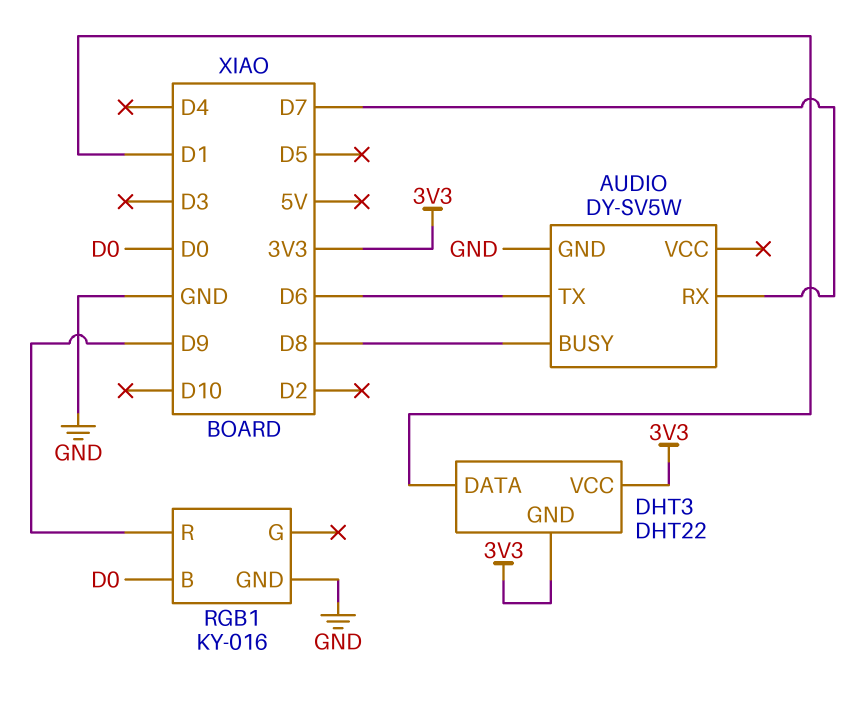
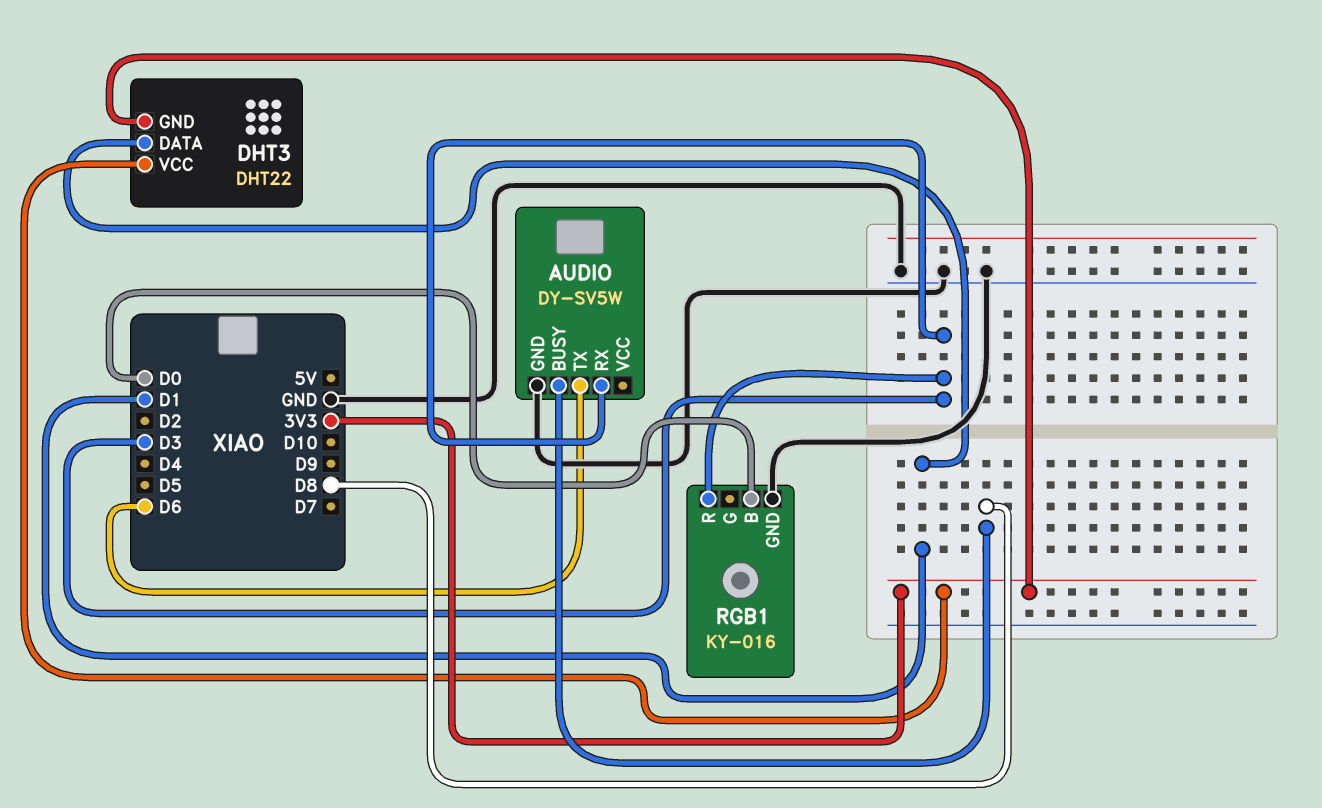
AUDIO pin RX: D7 -> D3
RGB1 pin R: D9 -> D3

